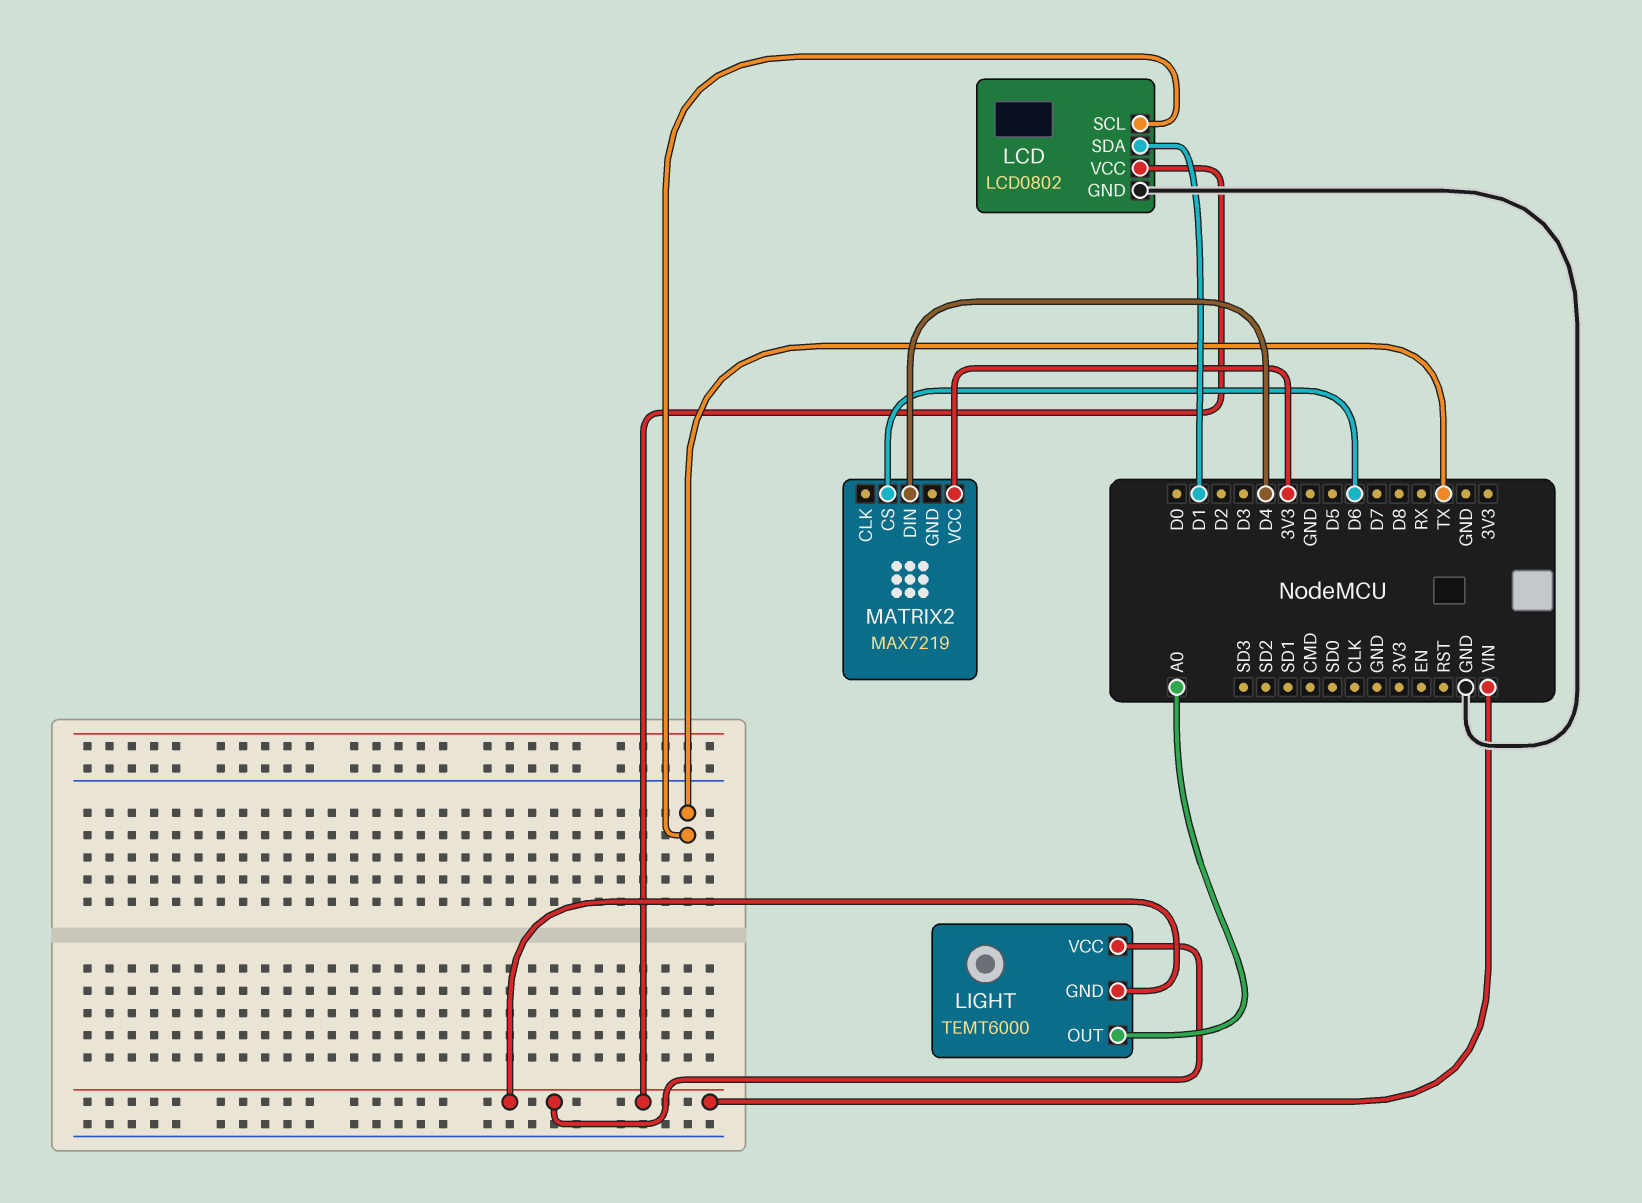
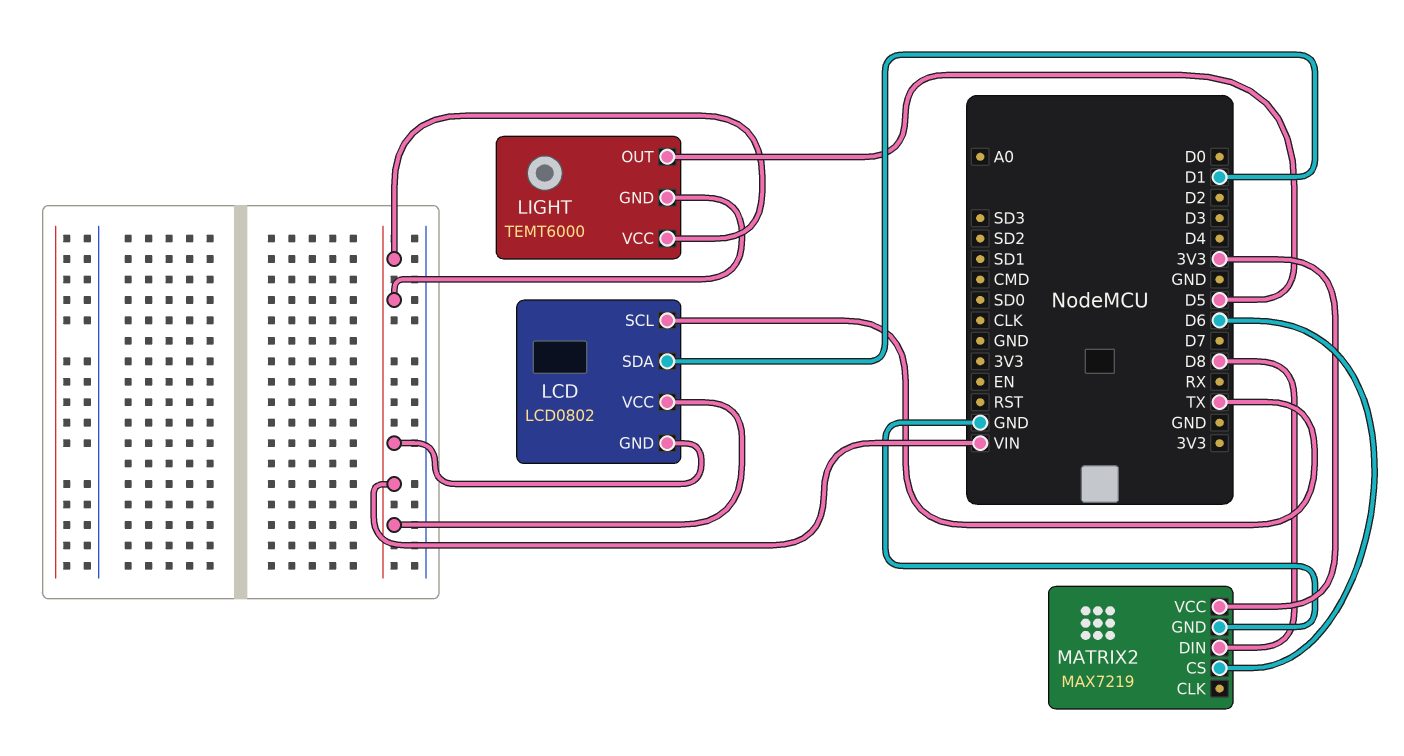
LCD pin GND: GND -> VIN
LIGHT pin OUT: A0 -> D5
MATRIX2 pin DIN: D4 -> D8
MATRIX2 pin GND: none -> GND

